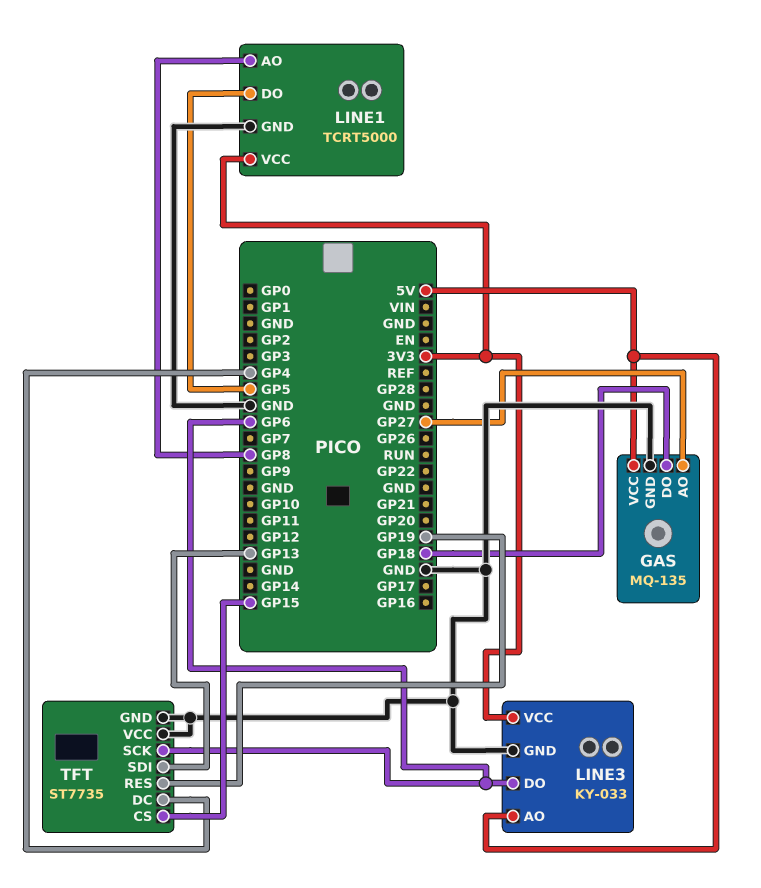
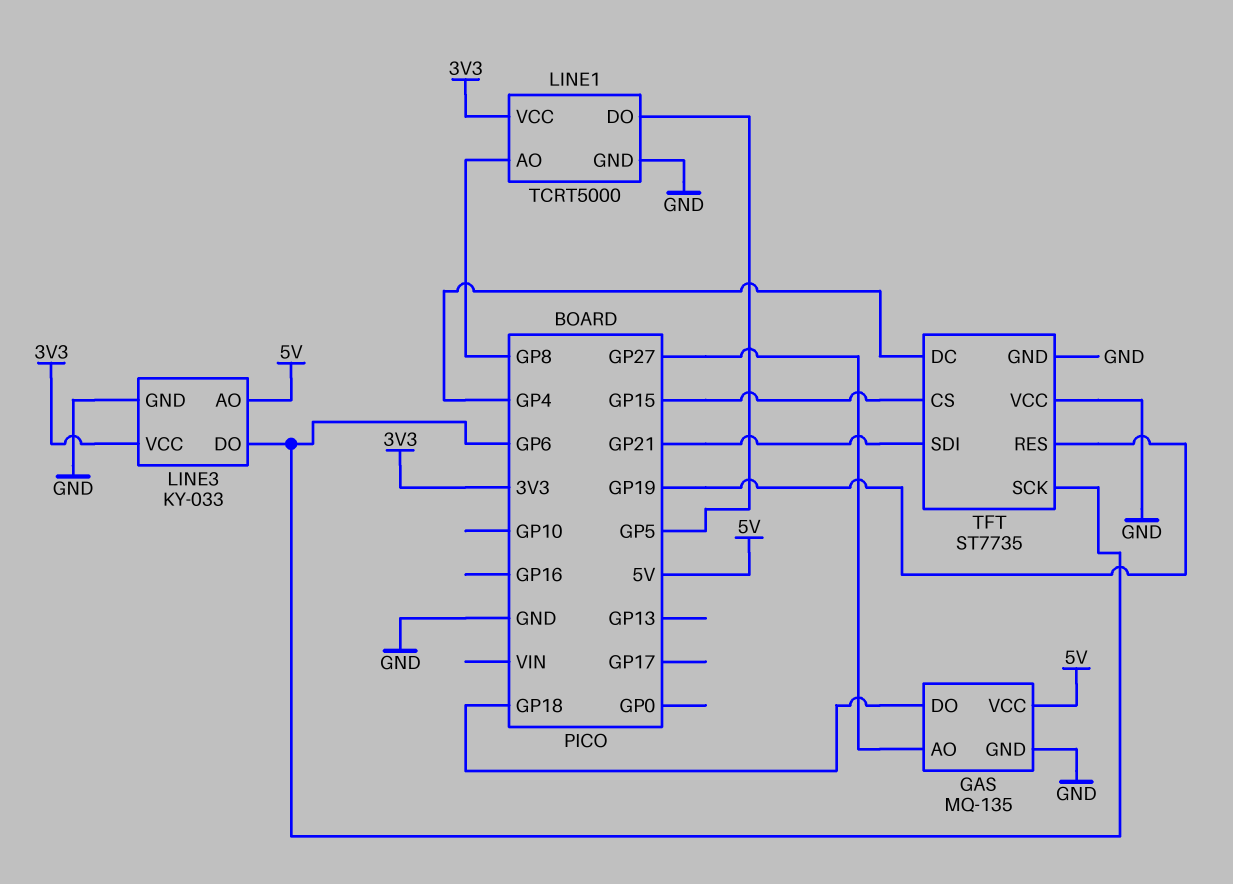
TFT pin SDI: GP13 -> GP21

